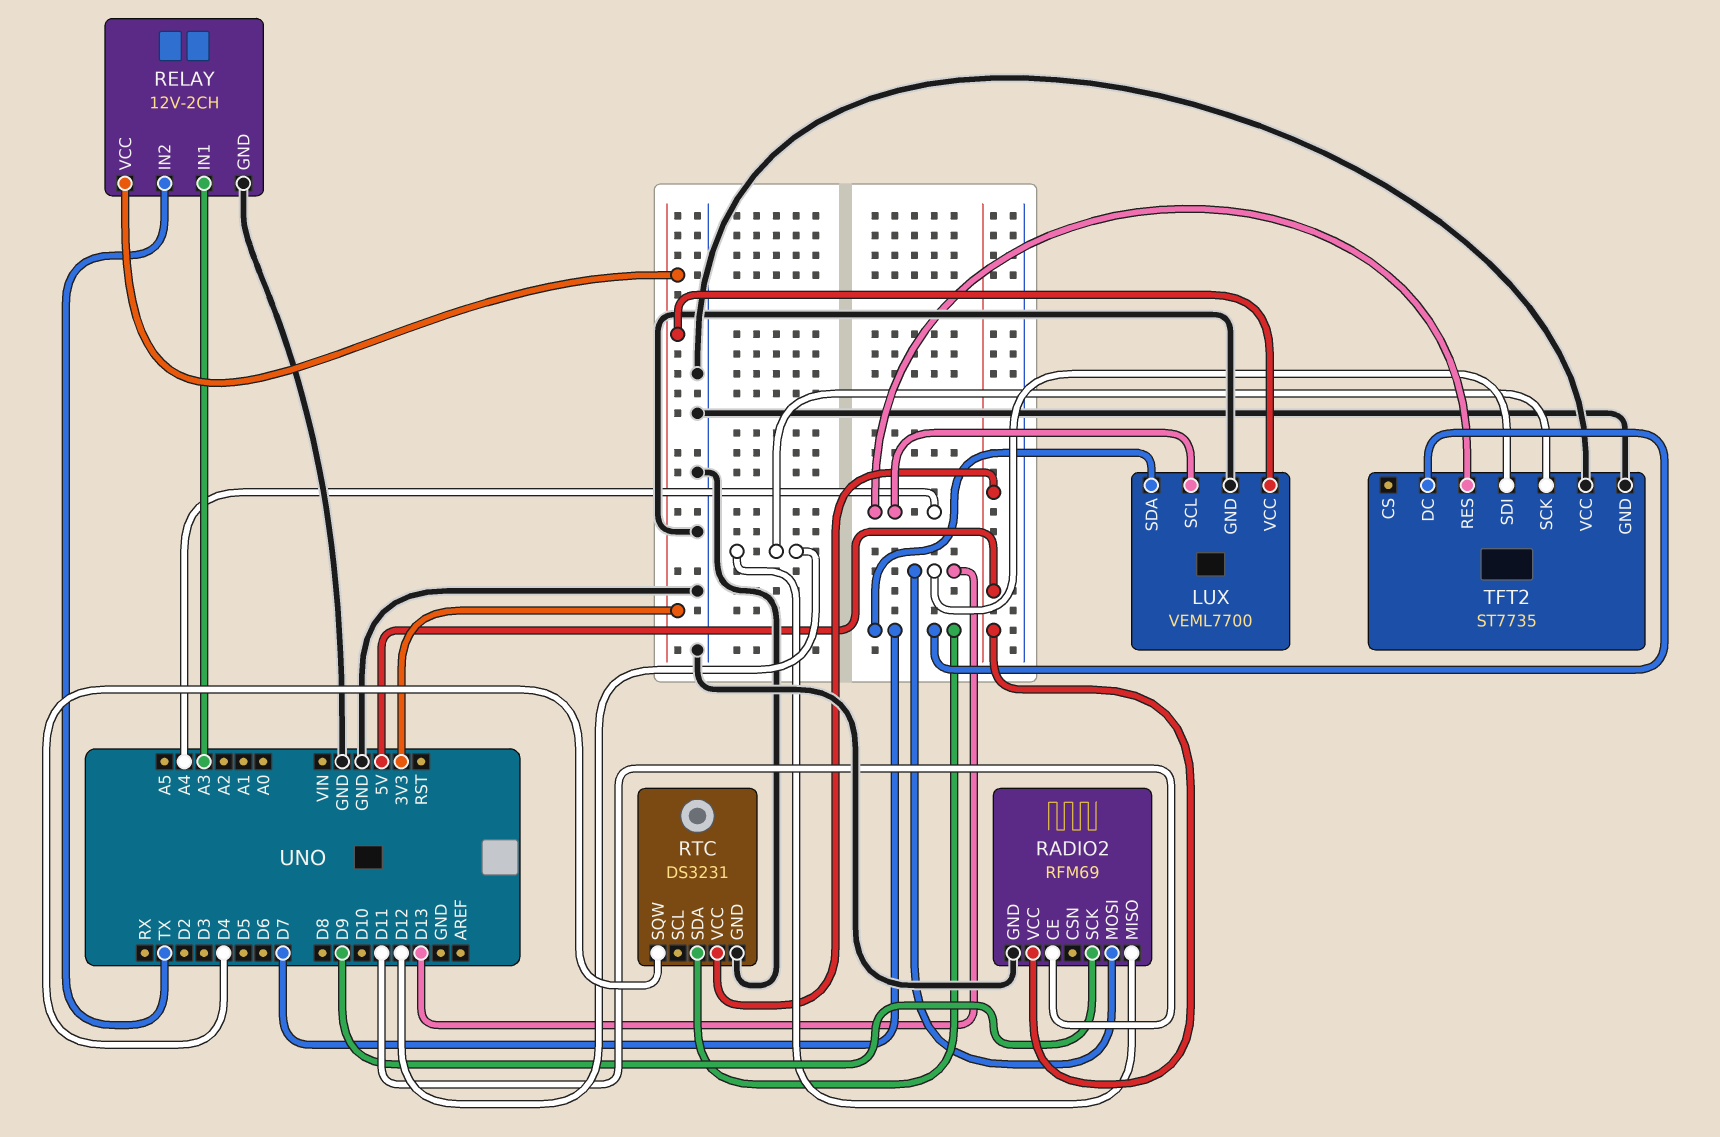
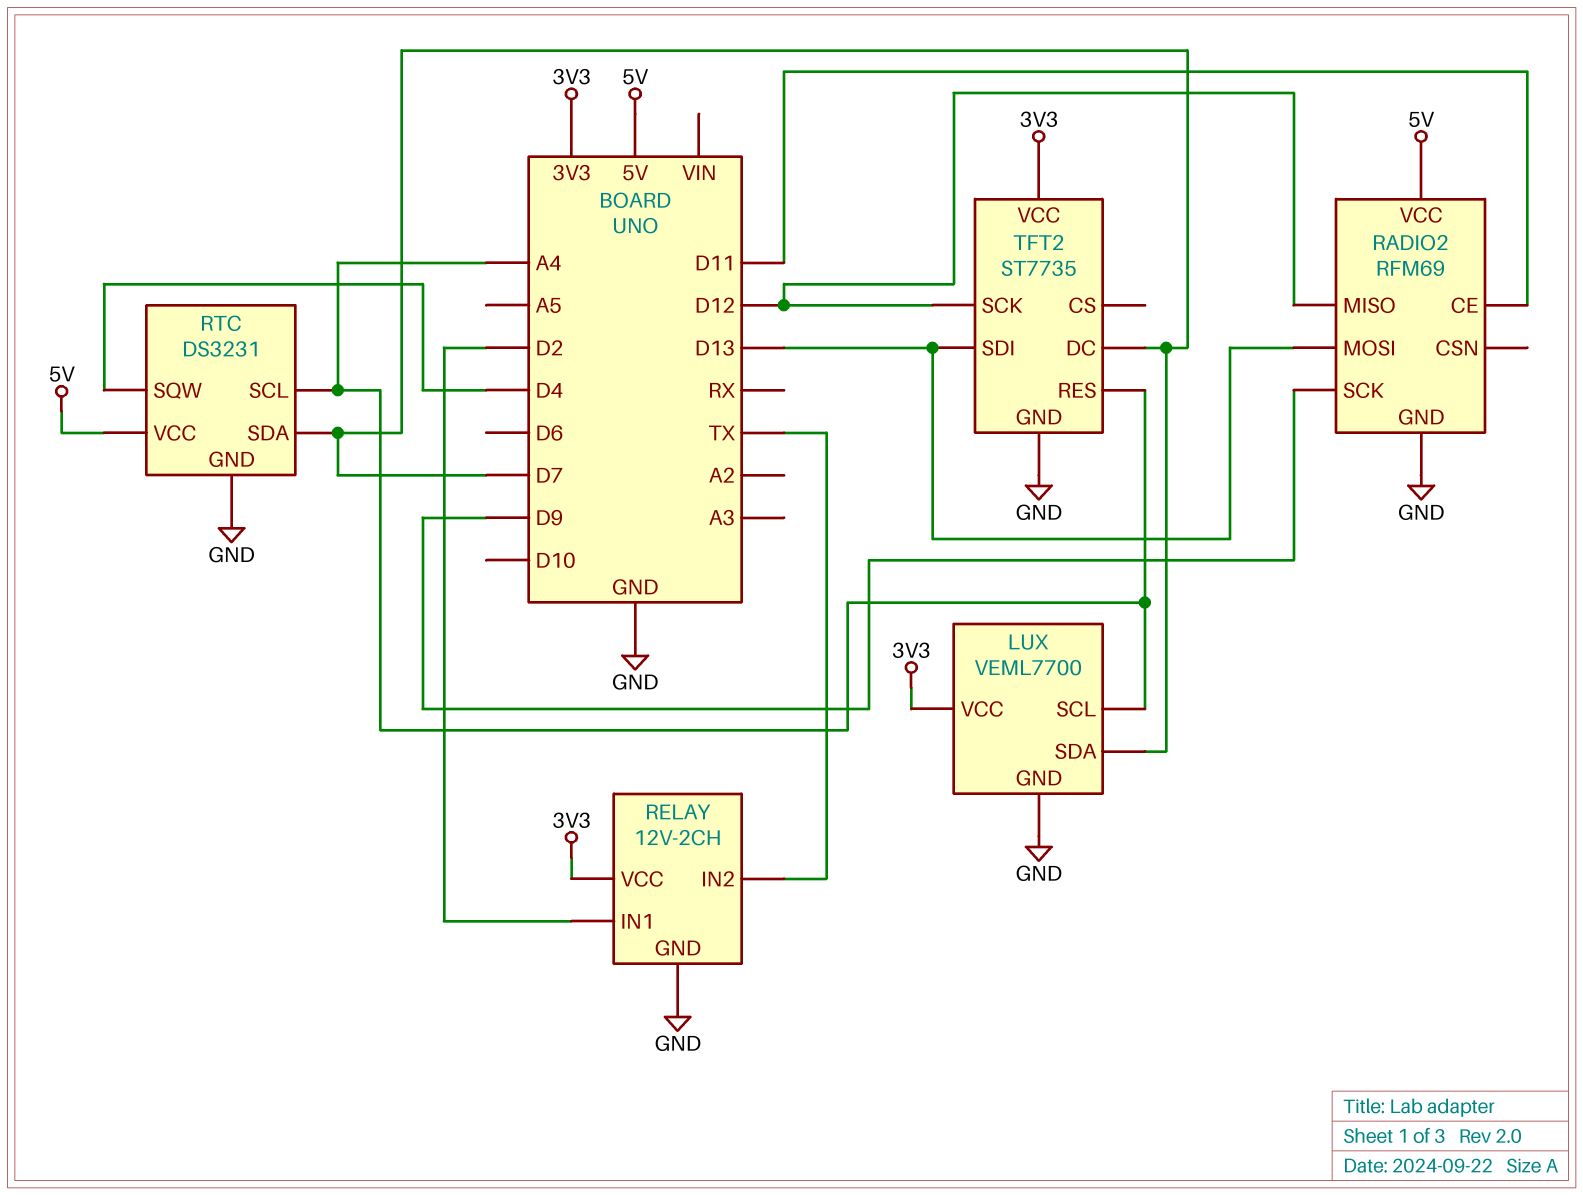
RELAY pin IN1: A3 -> D2
RTC pin SCL: none -> A4
TFT2 pin VCC: GND -> 3V3

